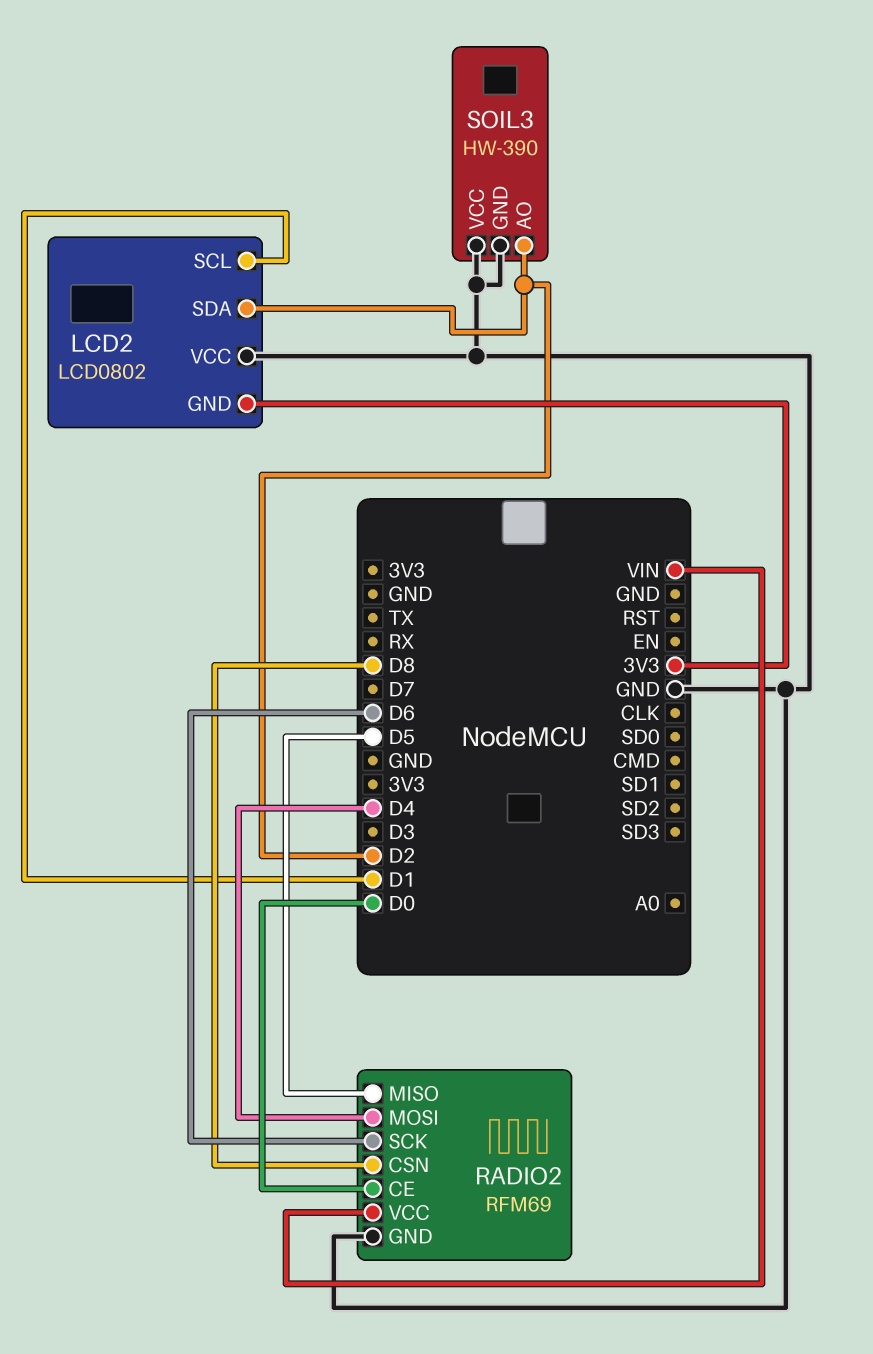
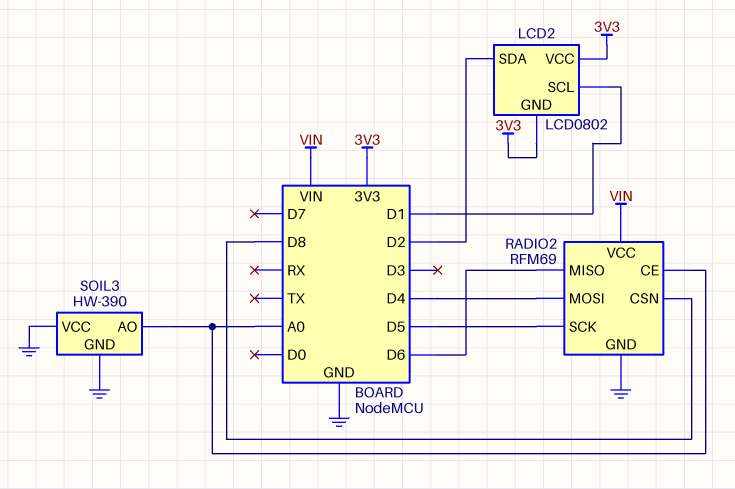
LCD2 pin VCC: GND -> 3V3
RADIO2 pin CE: D0 -> A0
RADIO2 pin MISO: D5 -> D6
RADIO2 pin SCK: D6 -> D5
SOIL3 pin AO: D2 -> A0

